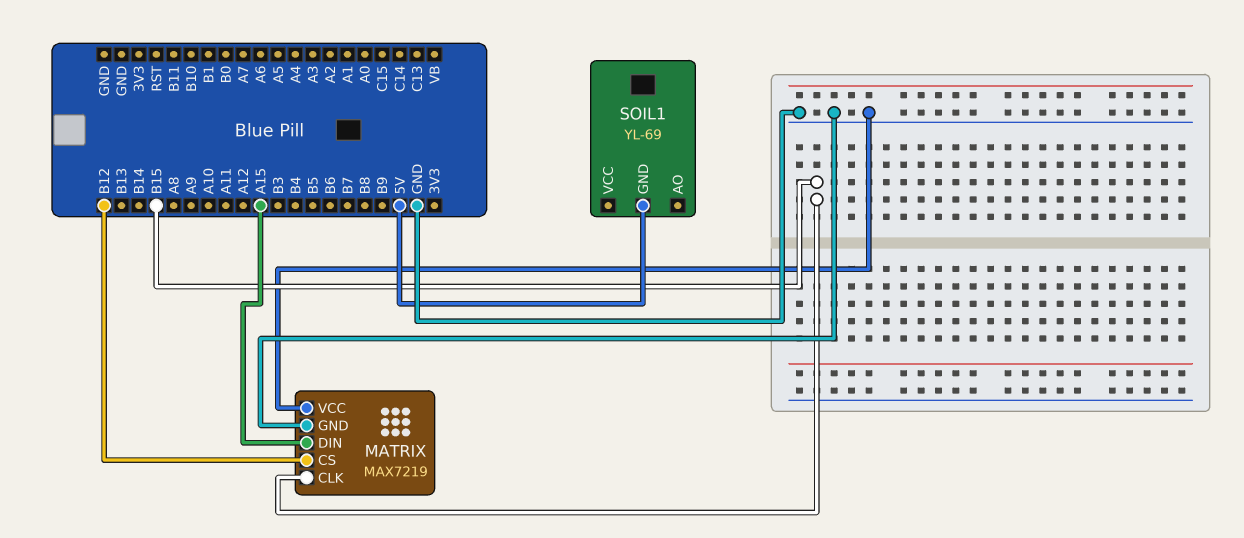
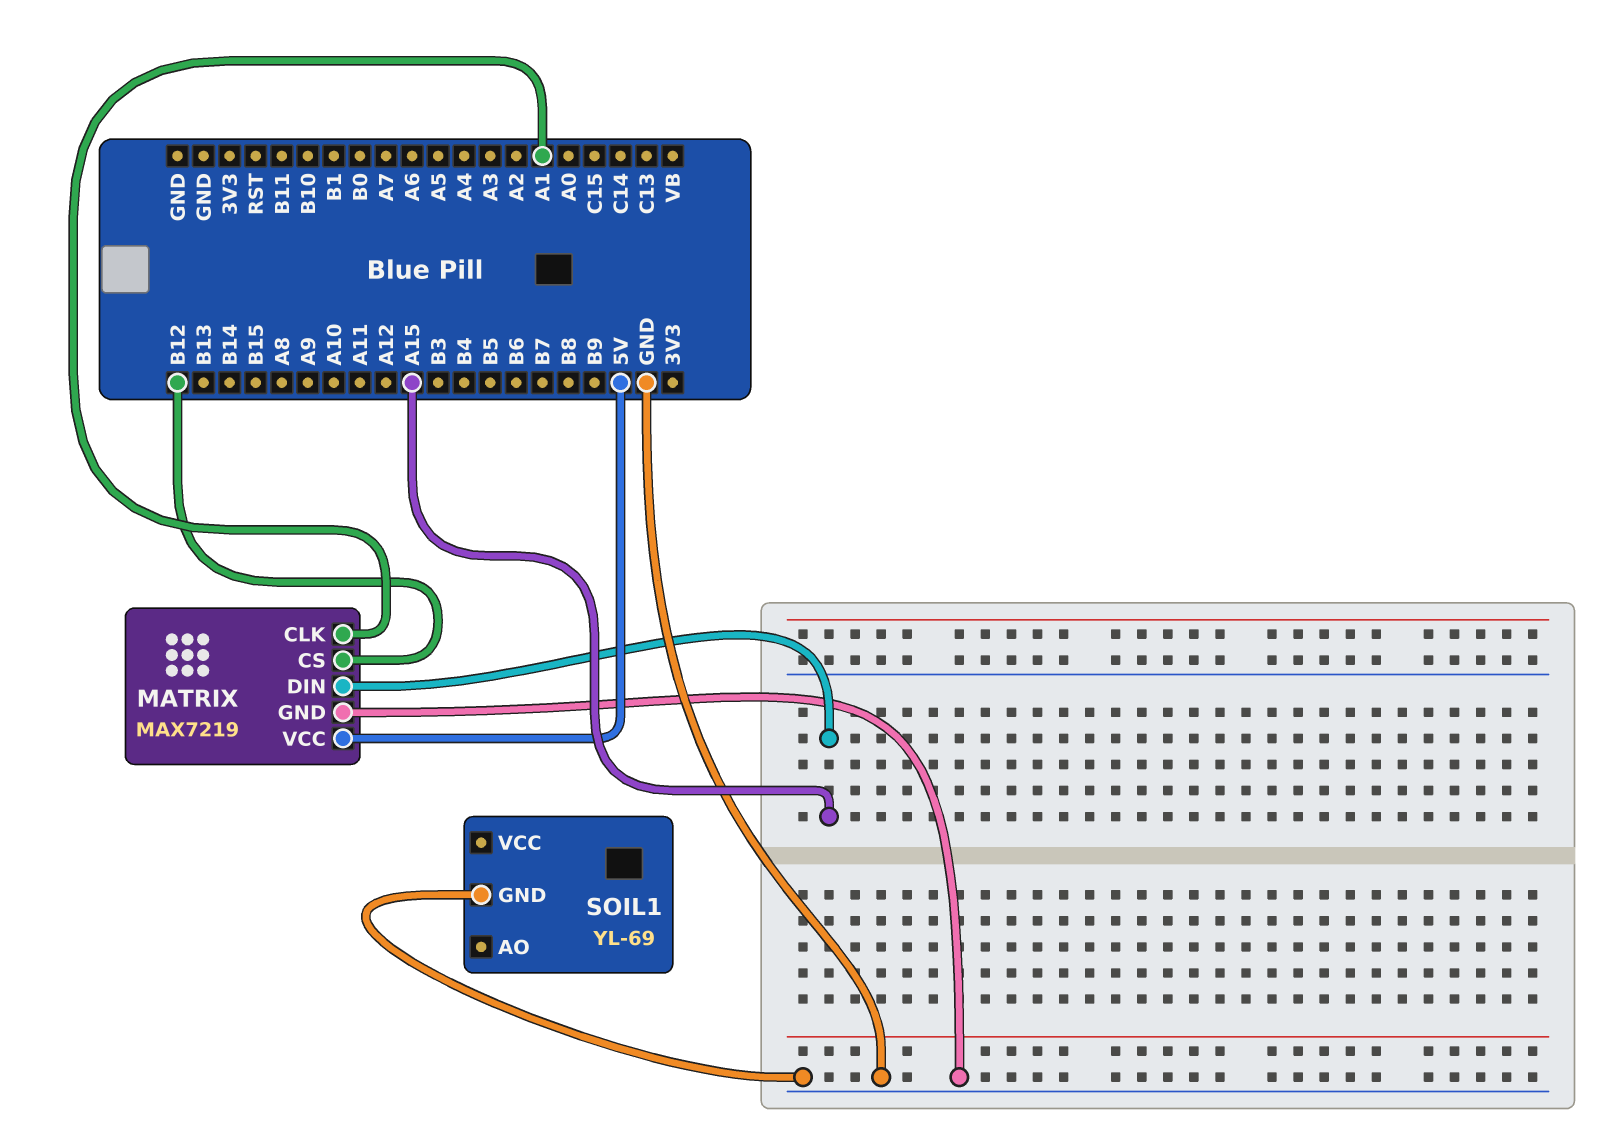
MATRIX pin CLK: B15 -> A1
MATRIX pin VCC: GND -> 5V
SOIL1 pin GND: 5V -> GND

